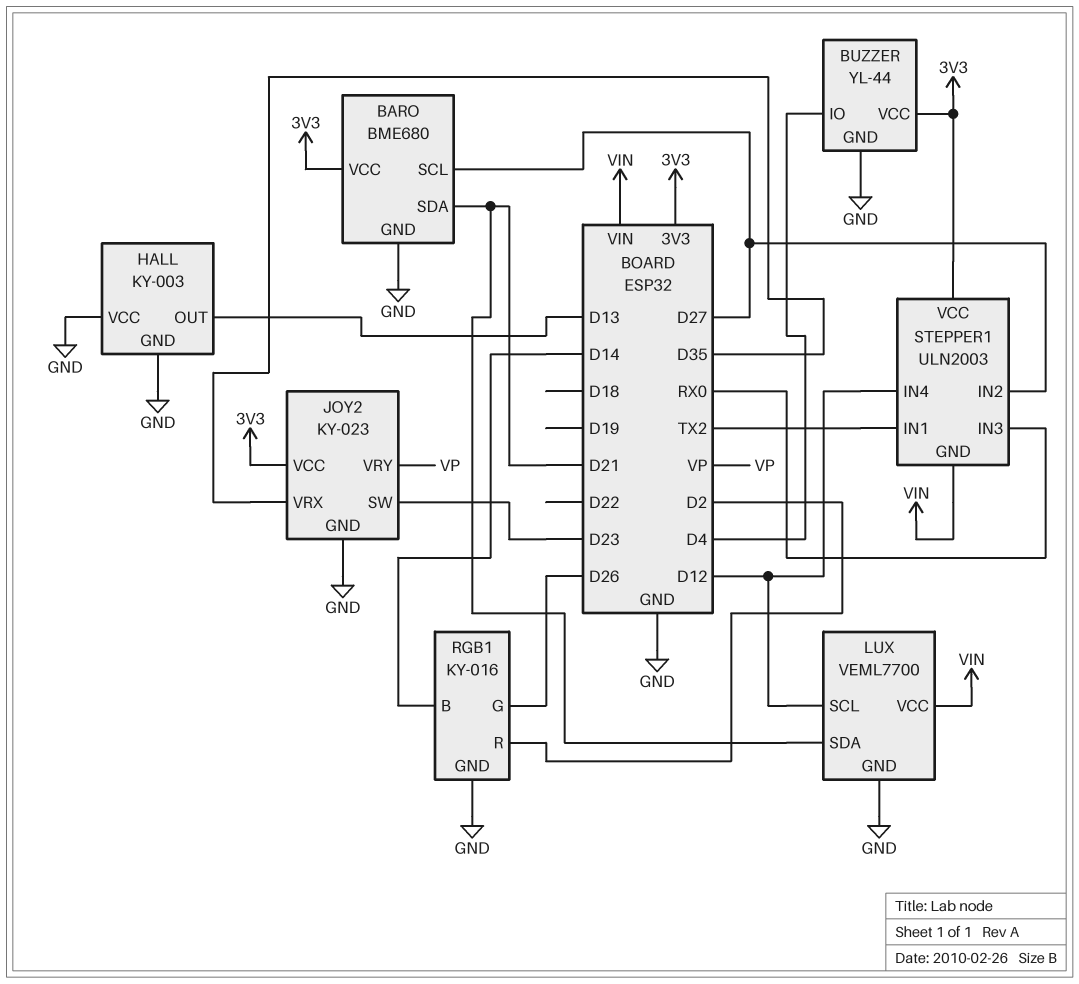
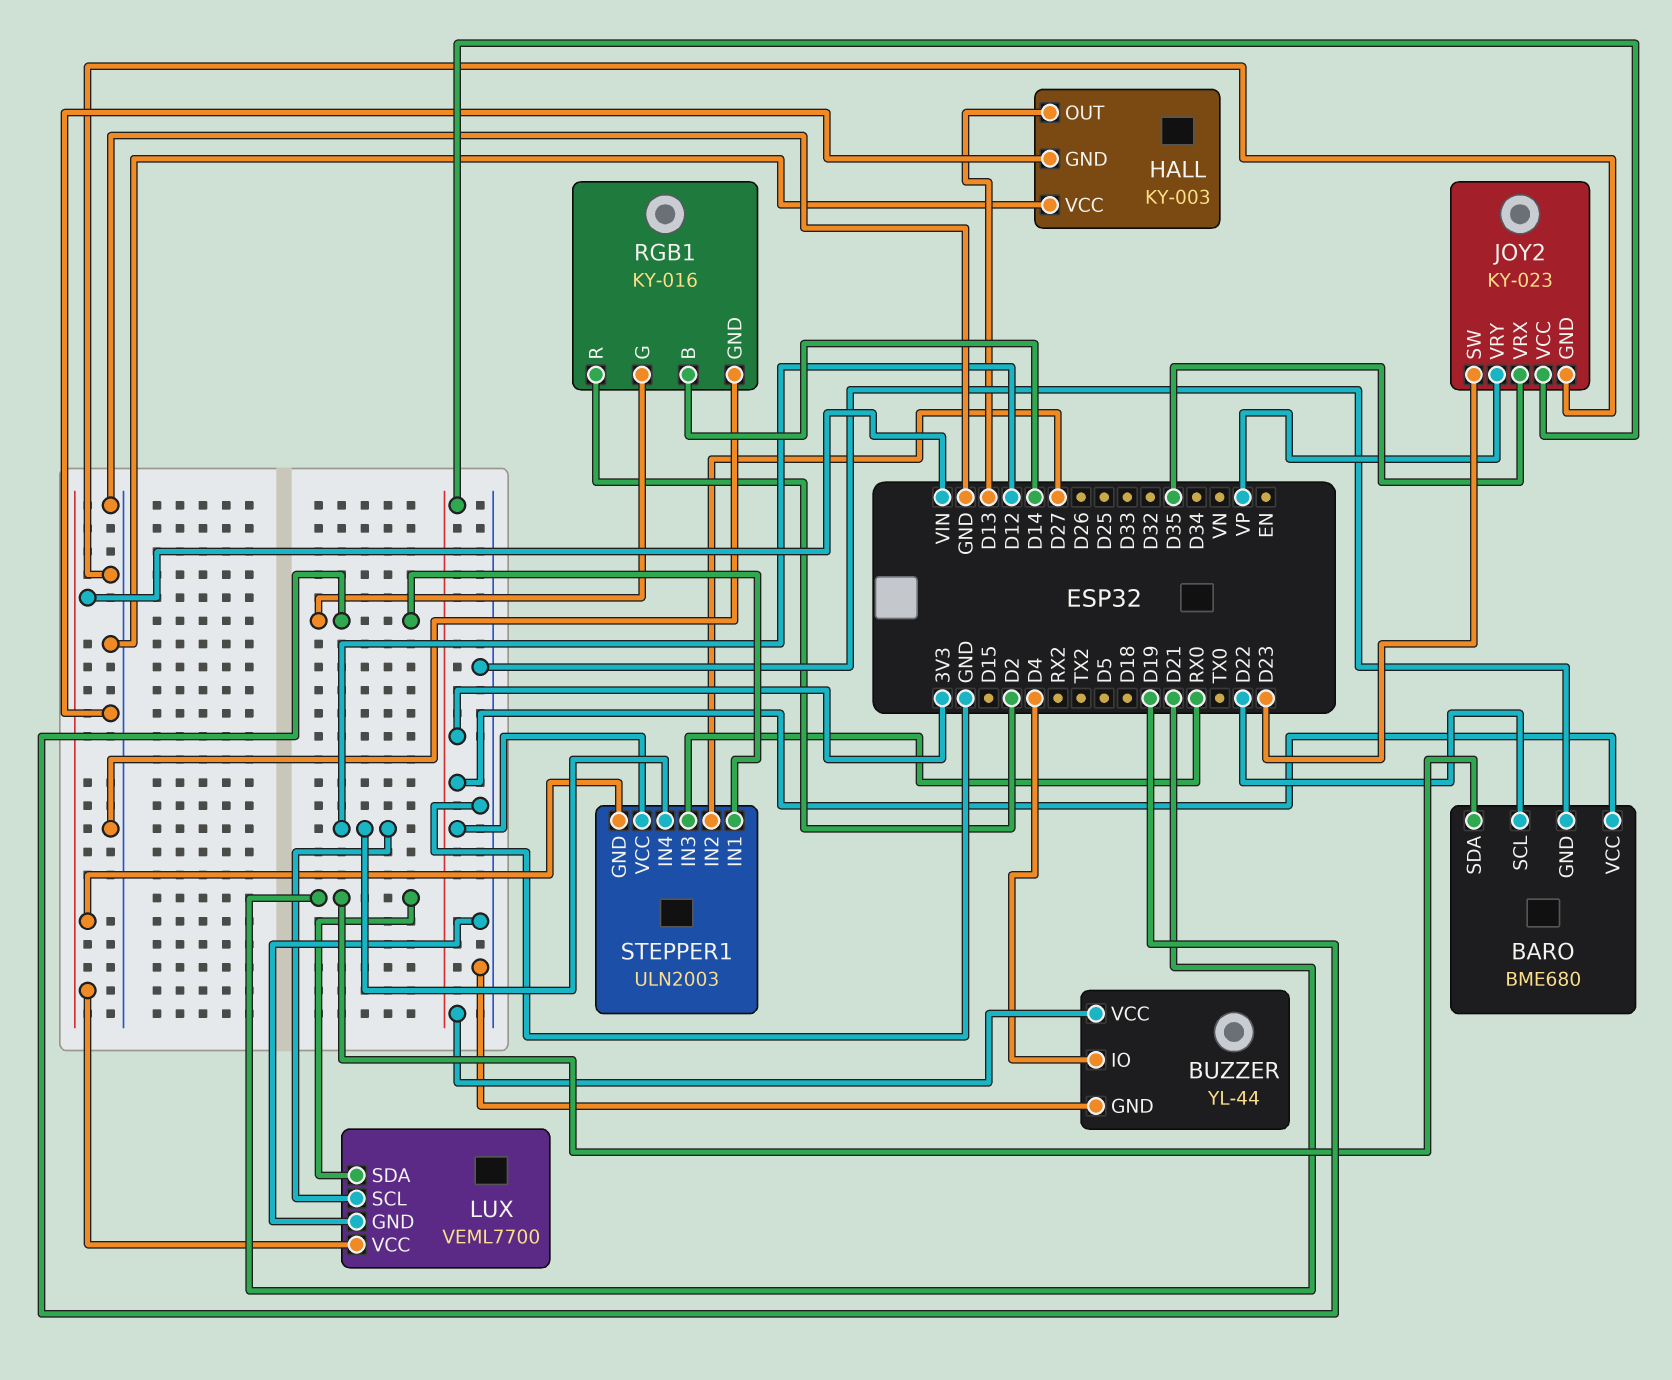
BARO pin SCL: D27 -> D22
RGB1 pin G: D26 -> D19
STEPPER1 pin IN1: TX2 -> D19

